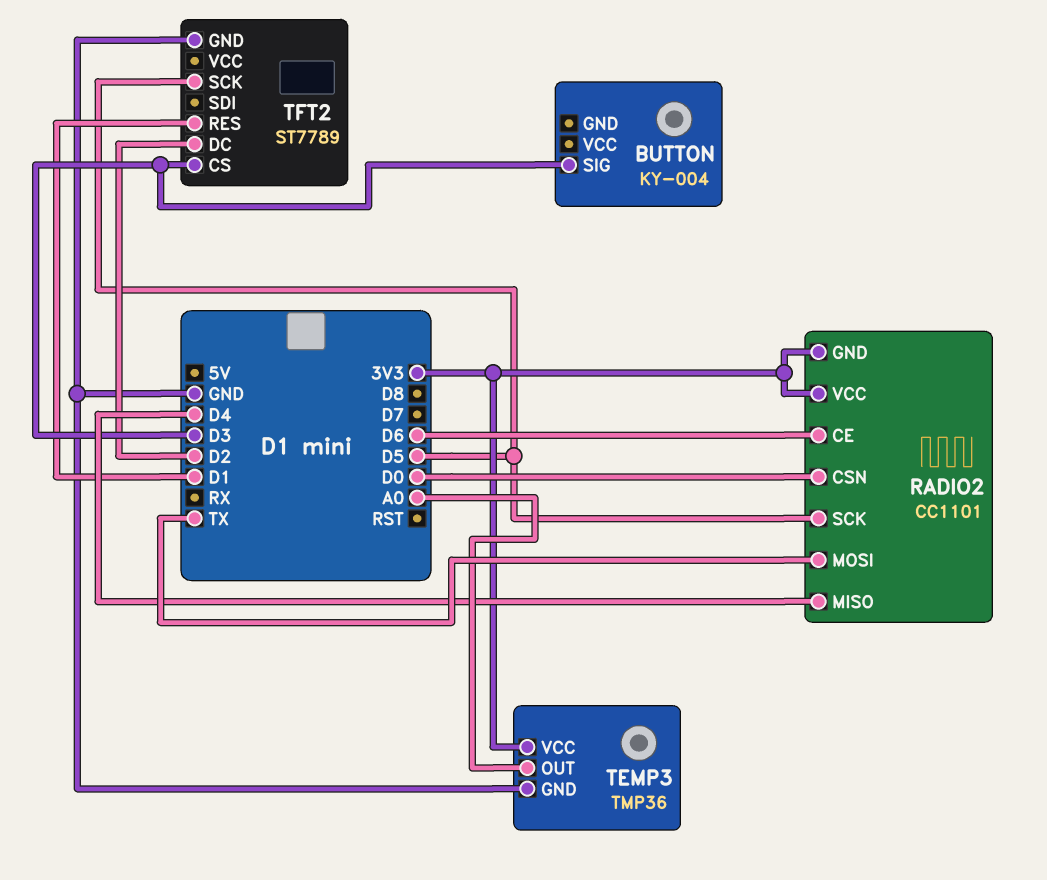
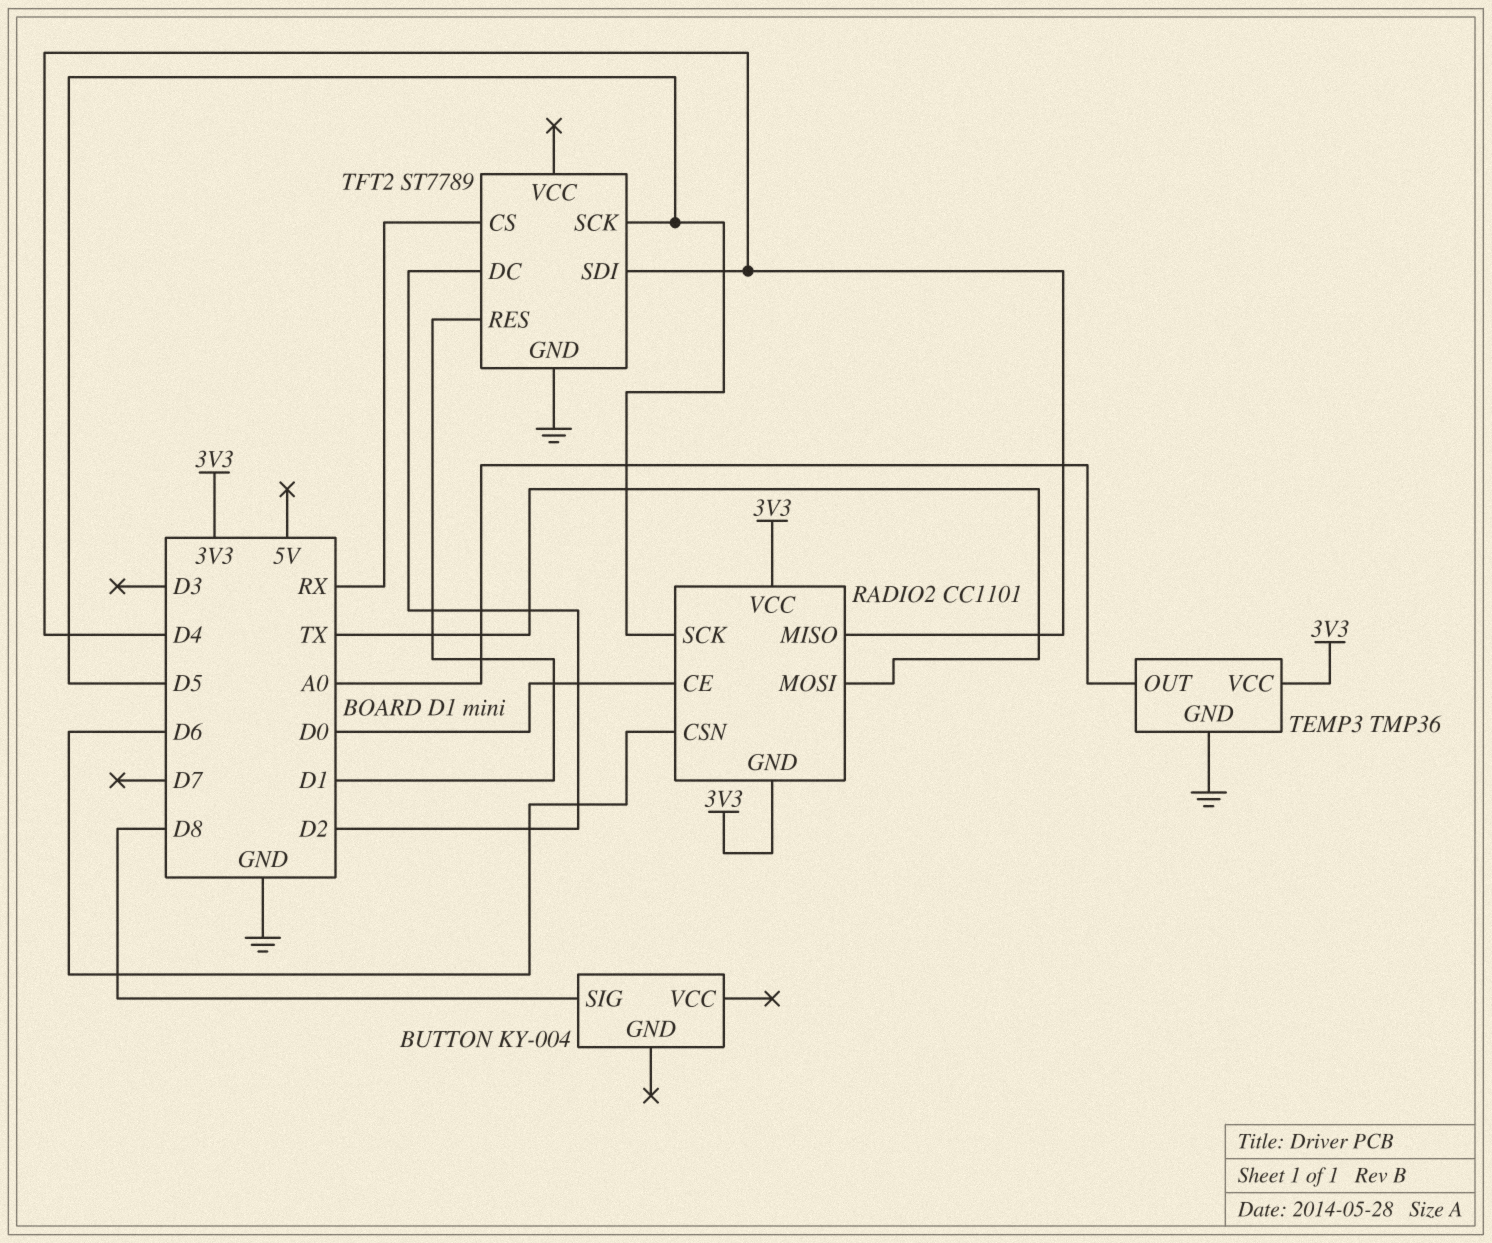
BUTTON pin SIG: D3 -> D8
RADIO2 pin CE: D6 -> D0
RADIO2 pin CSN: D0 -> D6
TFT2 pin CS: D3 -> RX
TFT2 pin SDI: none -> D4

